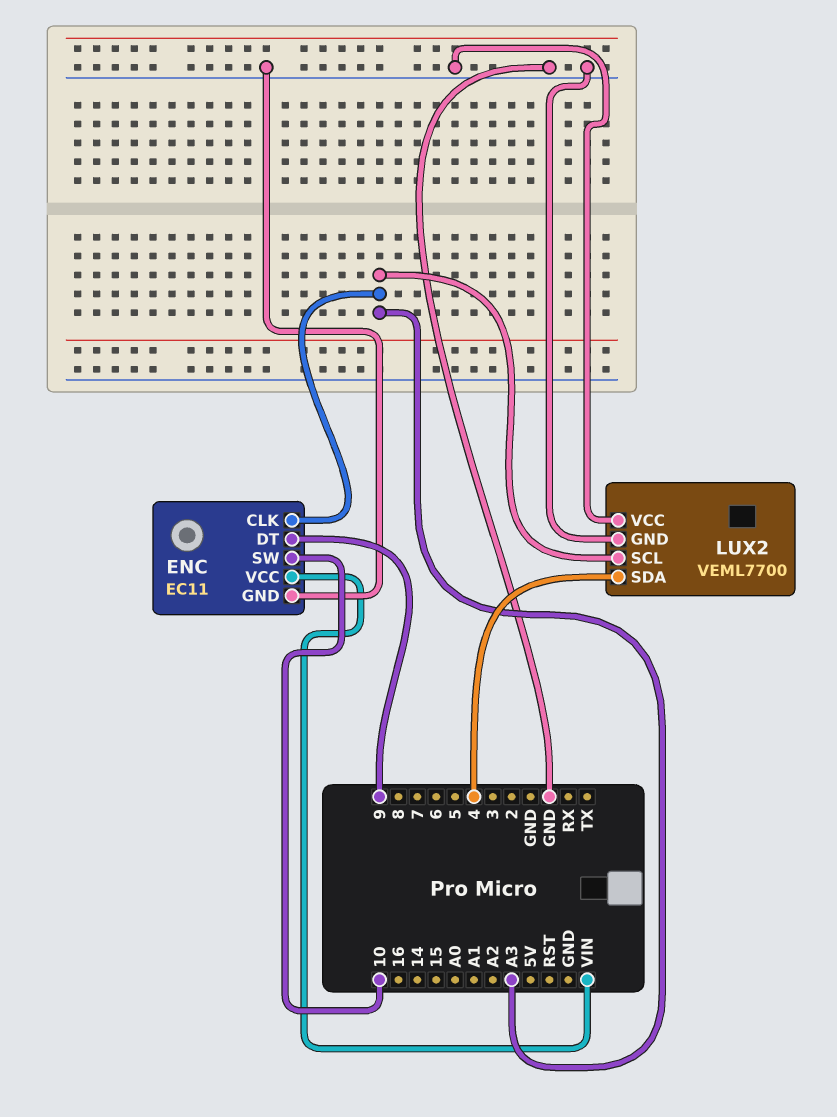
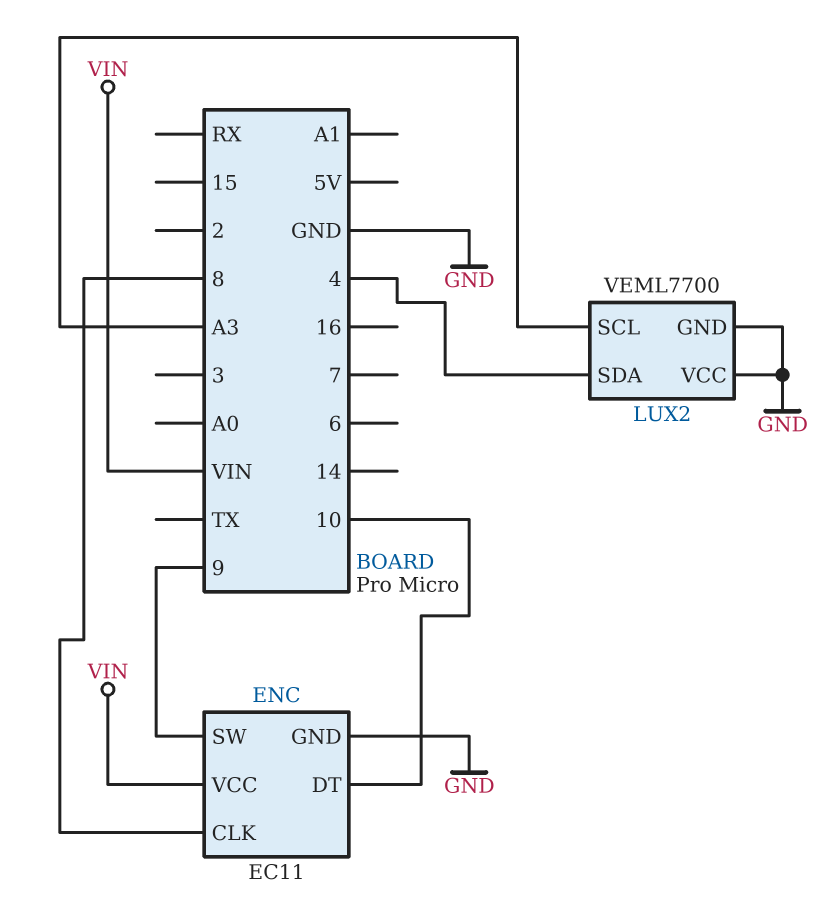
ENC pin CLK: A3 -> 8
ENC pin DT: 9 -> 10
ENC pin SW: 10 -> 9

